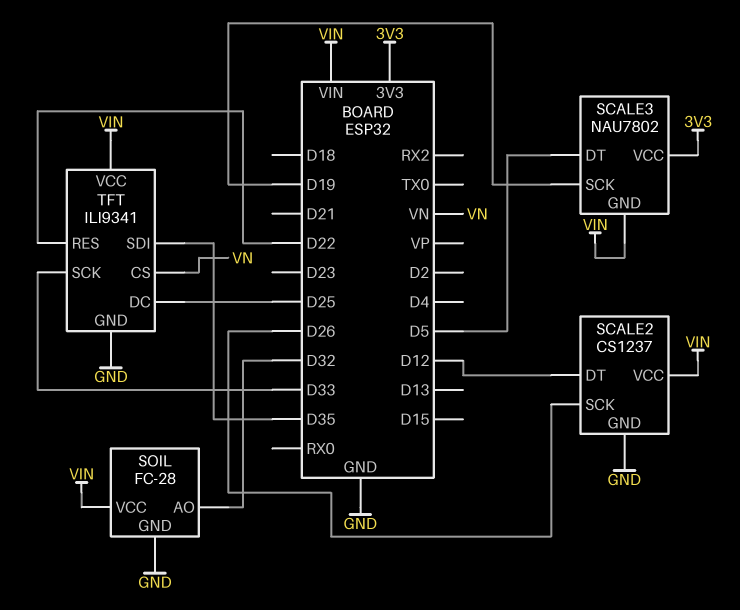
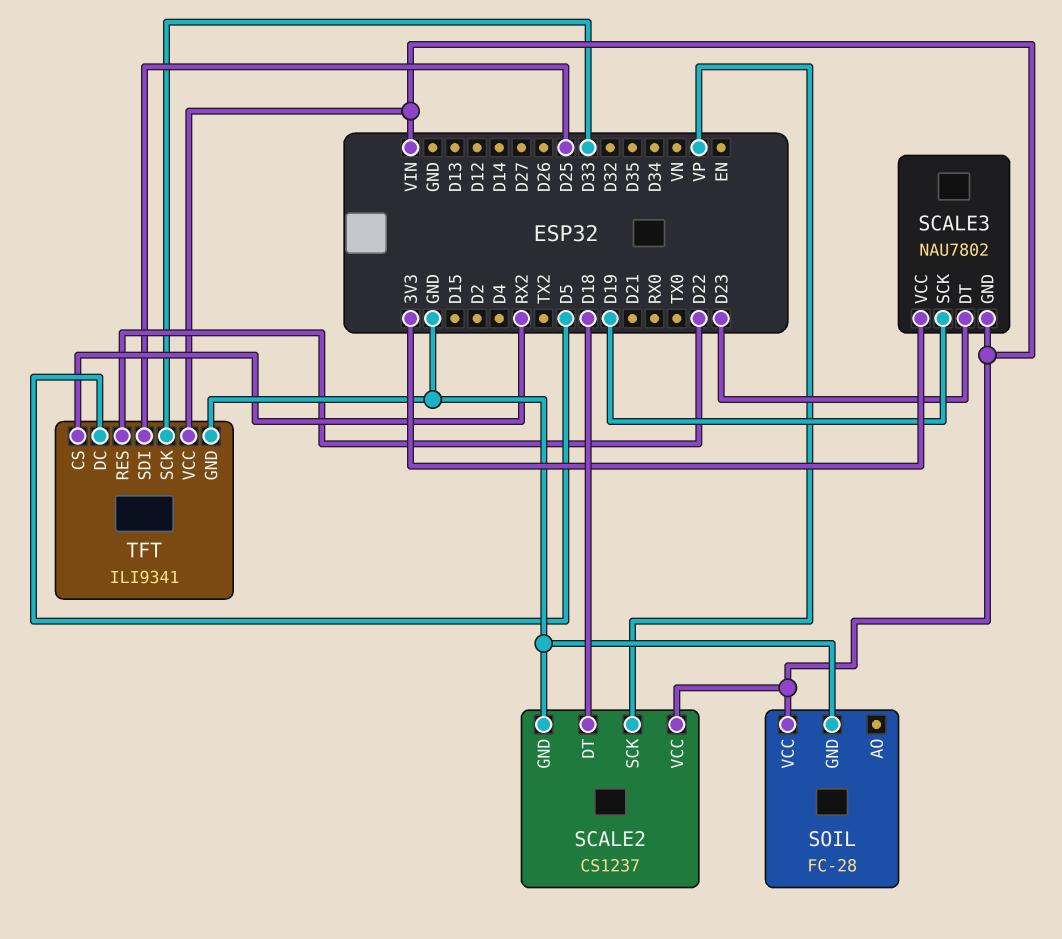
SCALE2 pin DT: D12 -> D18
SCALE2 pin SCK: D26 -> VP
SCALE3 pin DT: D5 -> D23
SOIL pin AO: D32 -> none
TFT pin CS: VN -> RX2
TFT pin DC: D25 -> D5
TFT pin SDI: D35 -> D25

